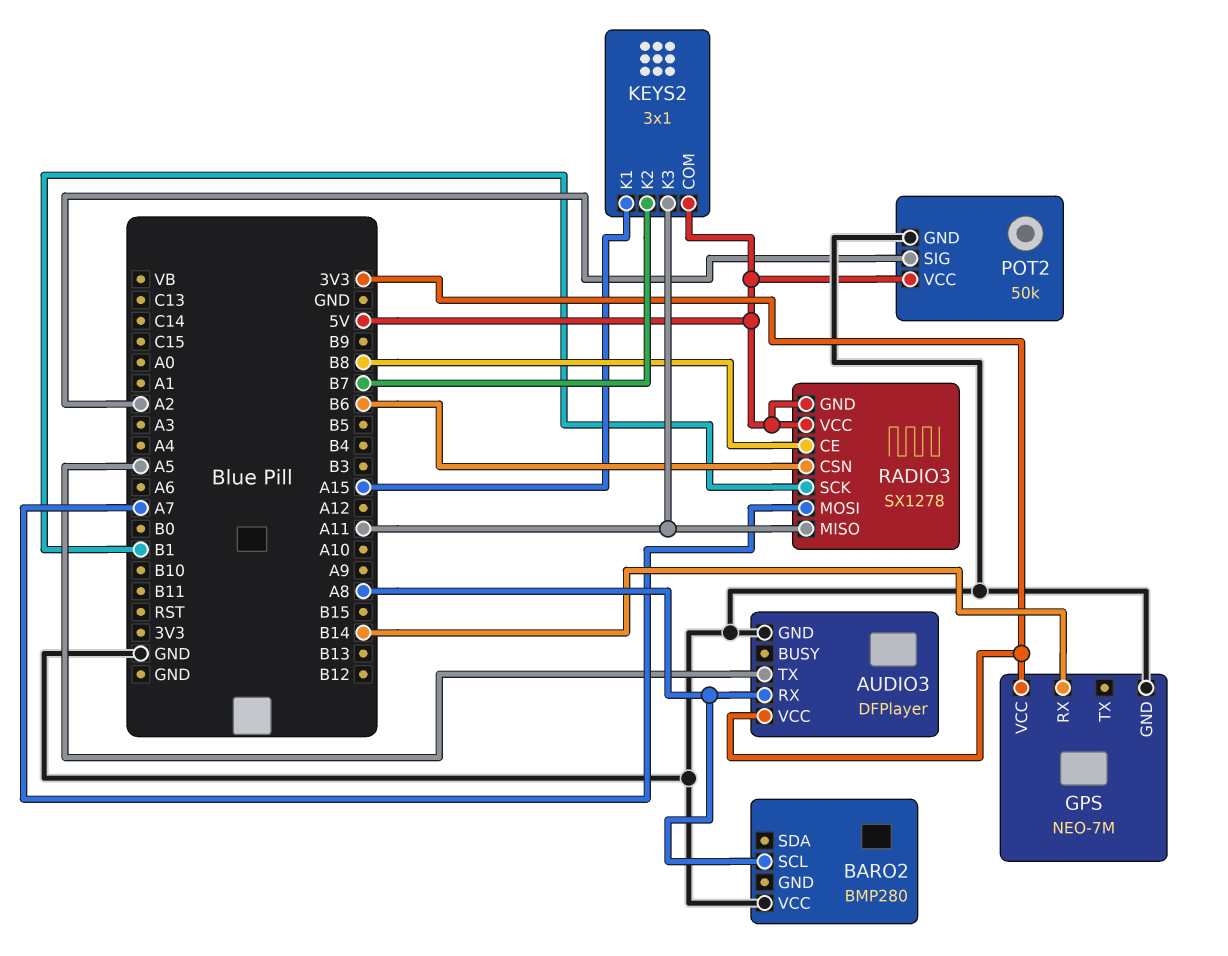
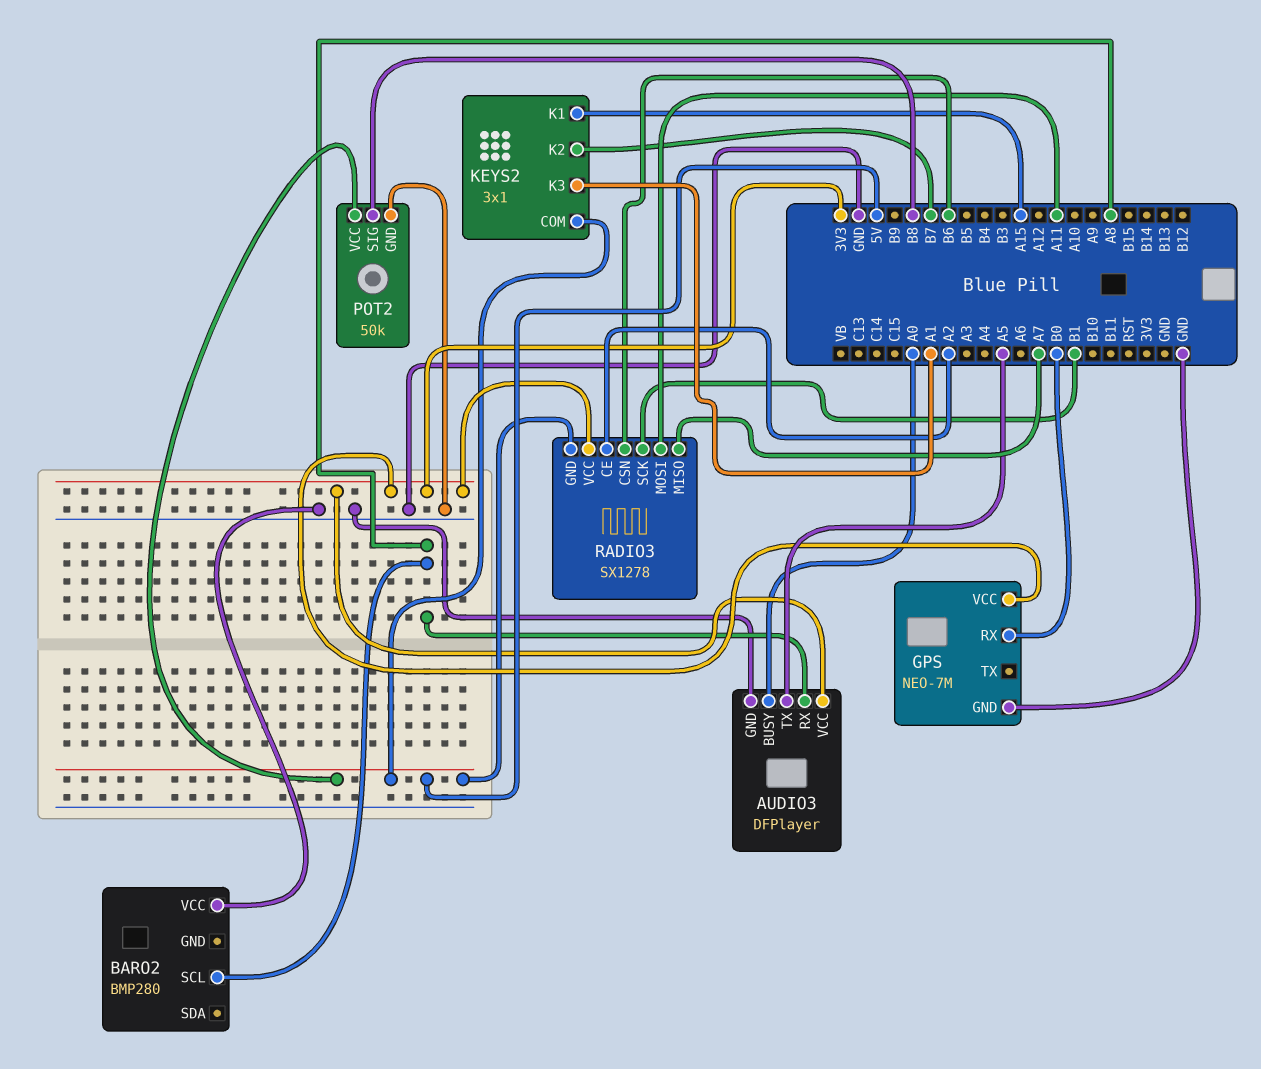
AUDIO3 pin BUSY: none -> A0
GPS pin RX: B14 -> B0
KEYS2 pin K3: A11 -> A1
POT2 pin SIG: A2 -> B8
RADIO3 pin CE: B8 -> A2
RADIO3 pin MISO: A11 -> A7
RADIO3 pin MOSI: A7 -> A11
RADIO3 pin VCC: 5V -> 3V3

